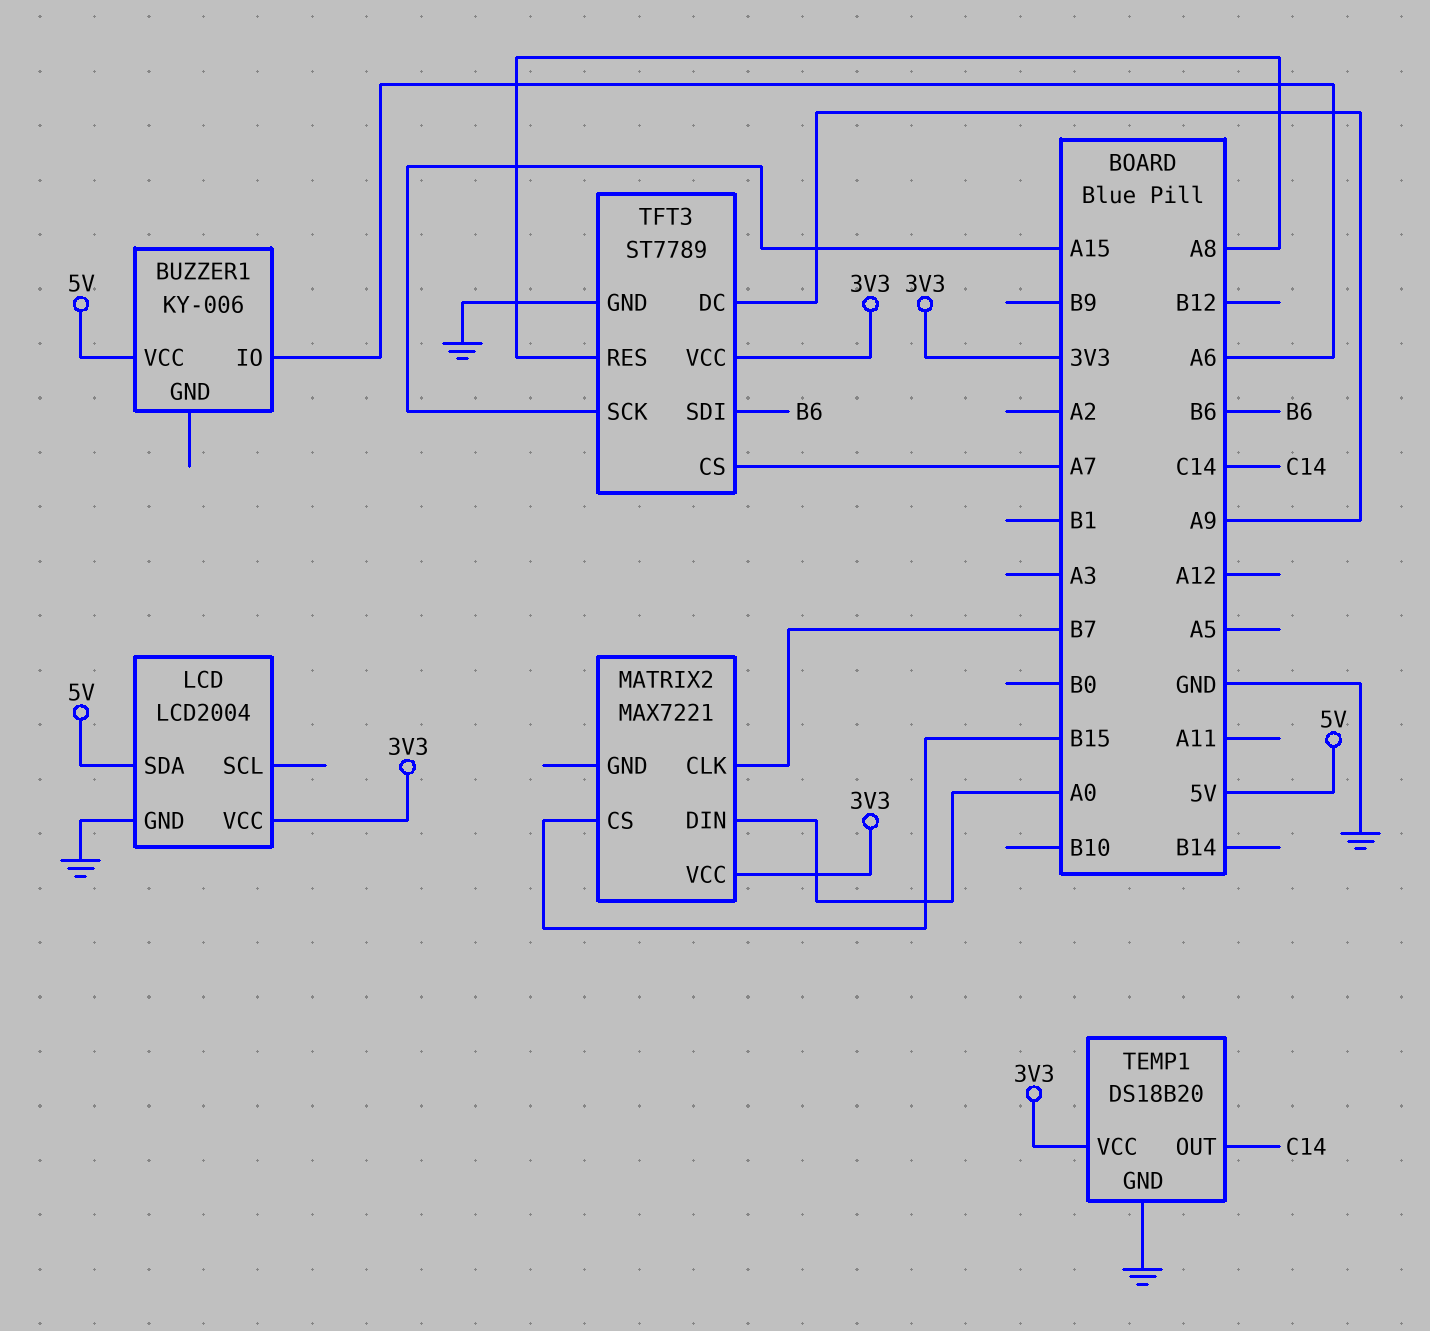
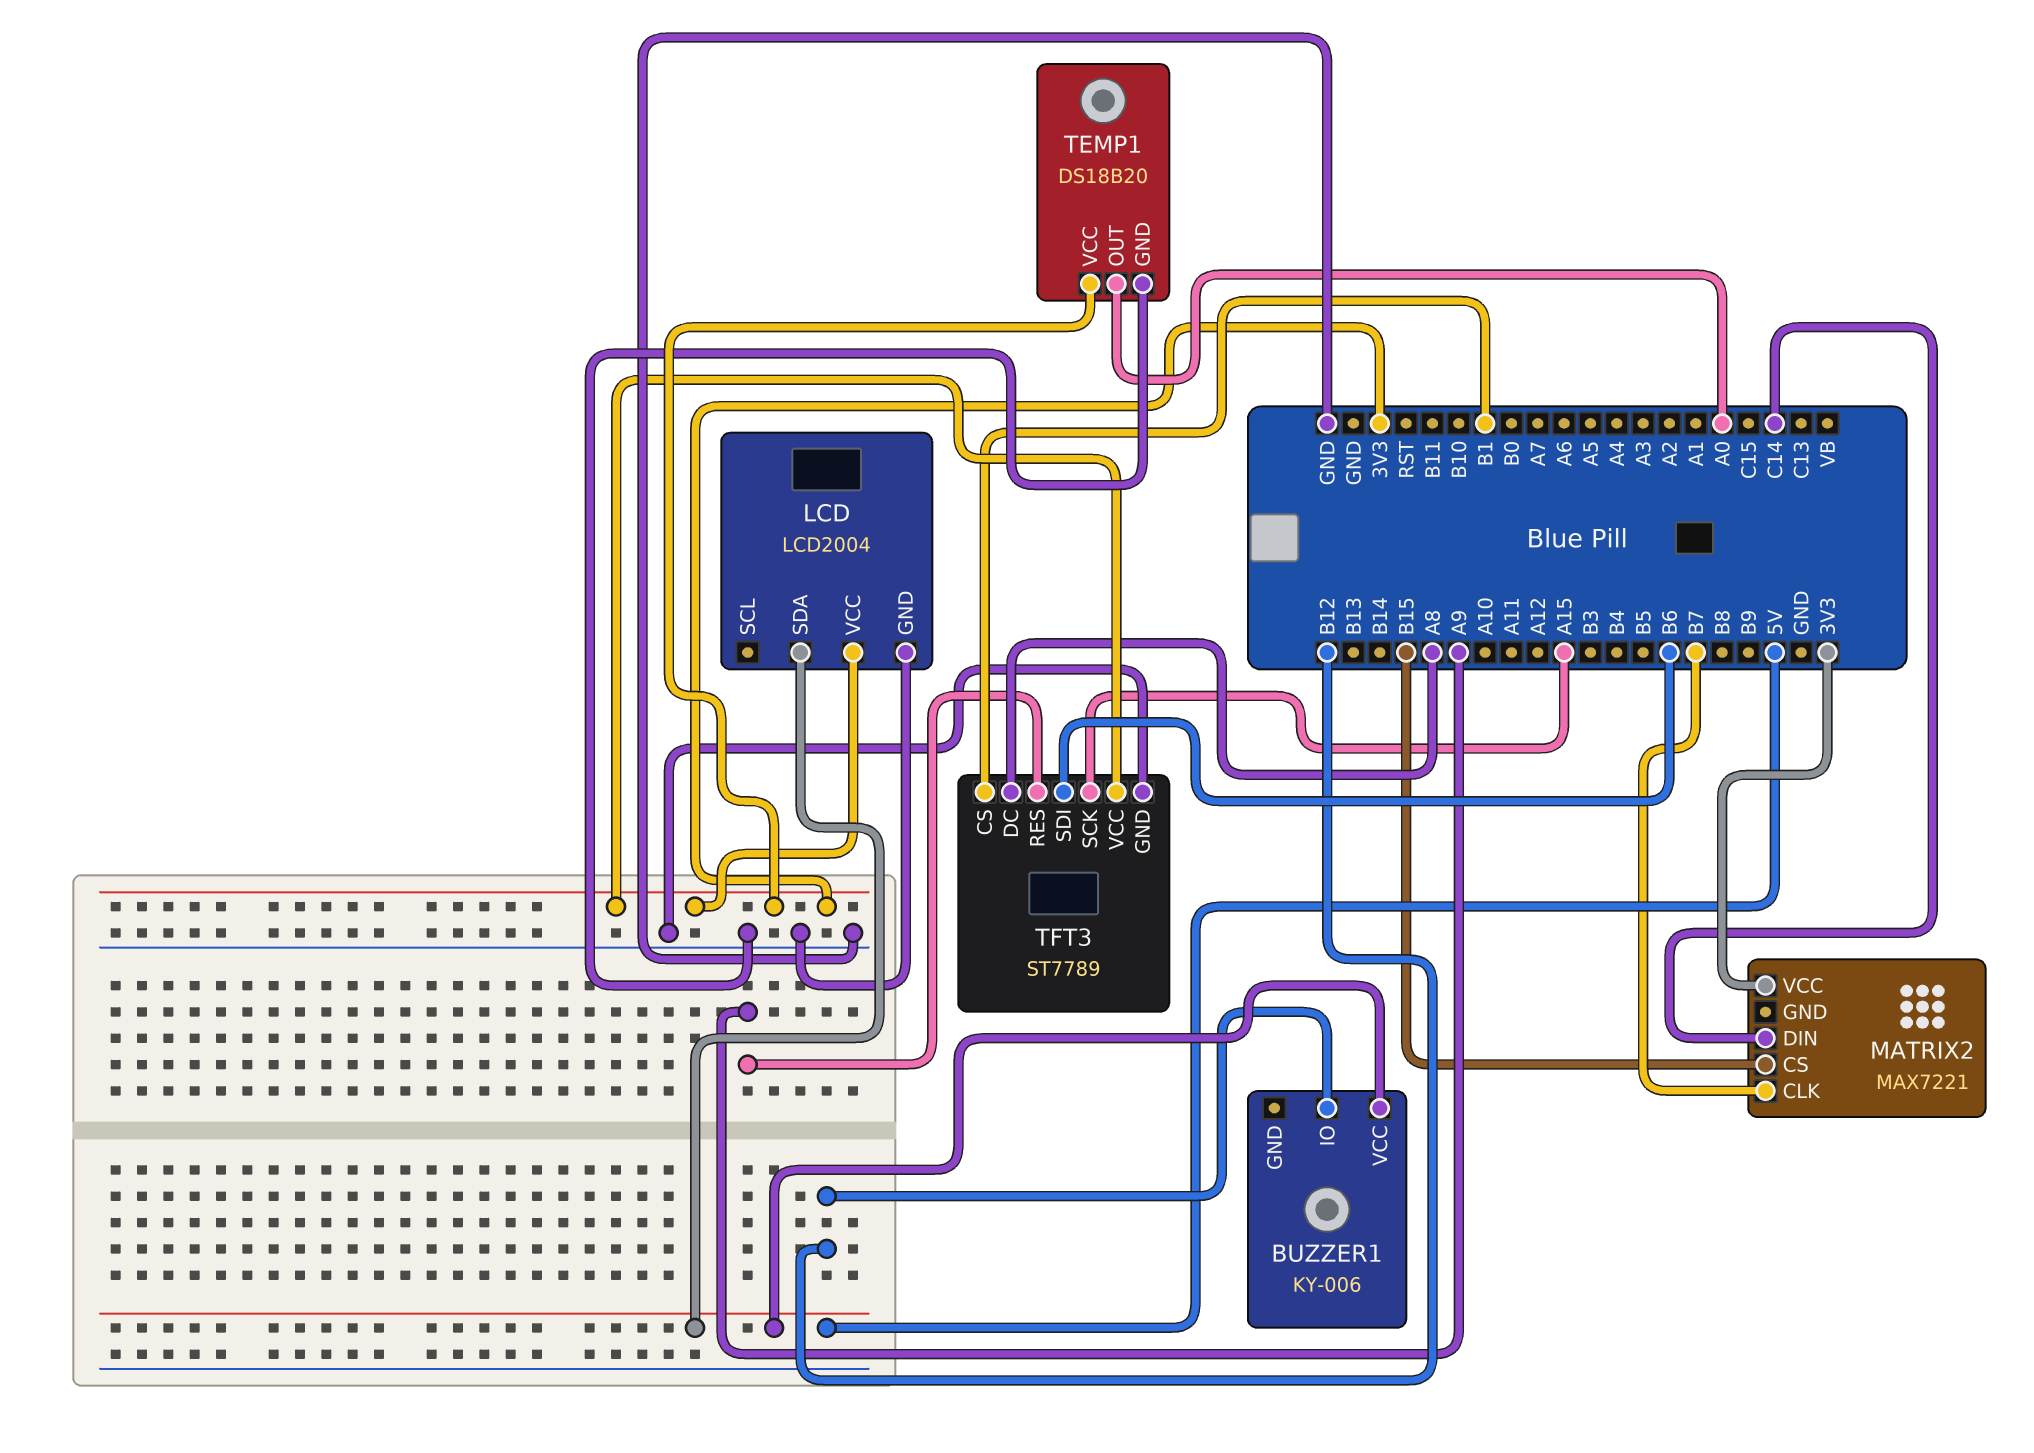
BUZZER1 pin IO: A6 -> B12
MATRIX2 pin DIN: A0 -> C14
TEMP1 pin OUT: C14 -> A0
TFT3 pin CS: A7 -> B1
TFT3 pin DC: A9 -> A8
TFT3 pin RES: A8 -> A9

